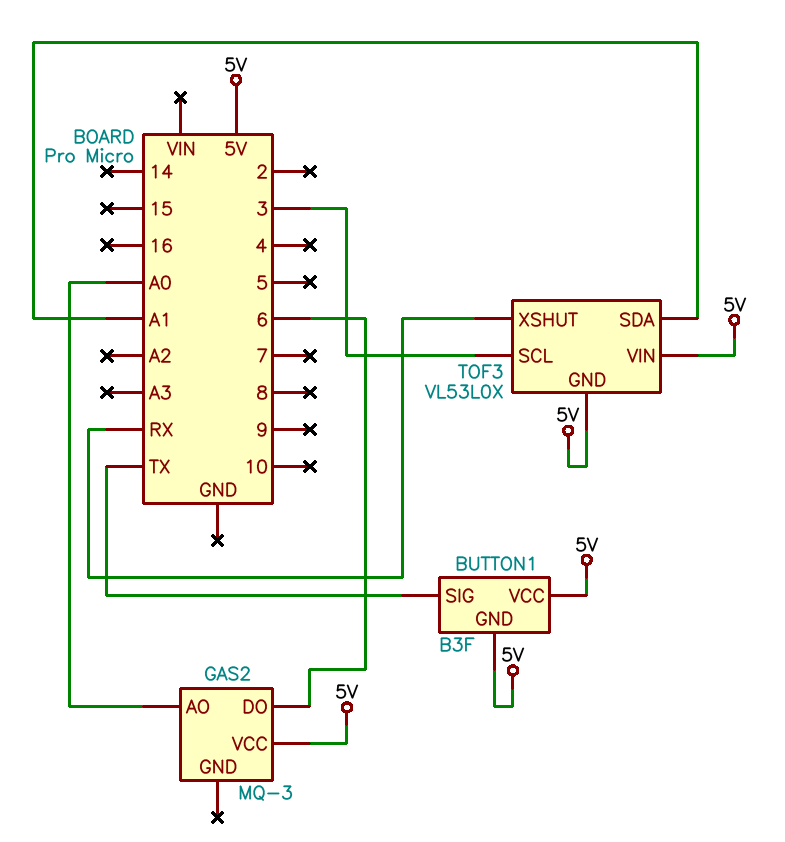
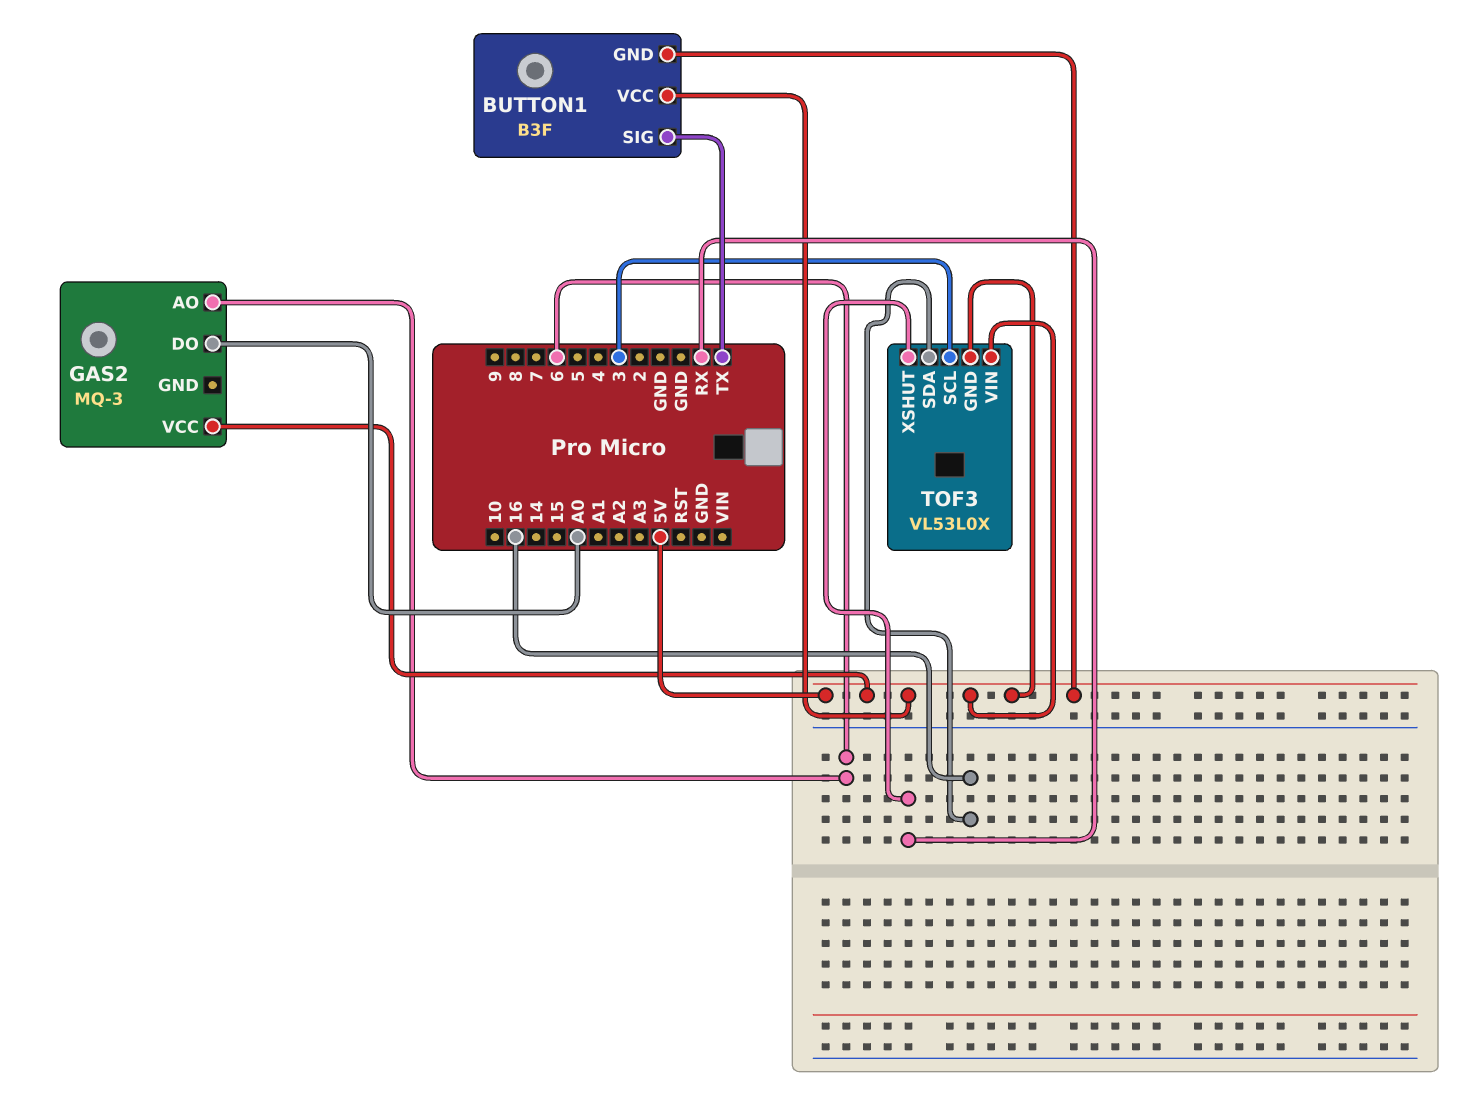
GAS2 pin AO: A0 -> 6
GAS2 pin DO: 6 -> A0
TOF3 pin SDA: A1 -> 16

